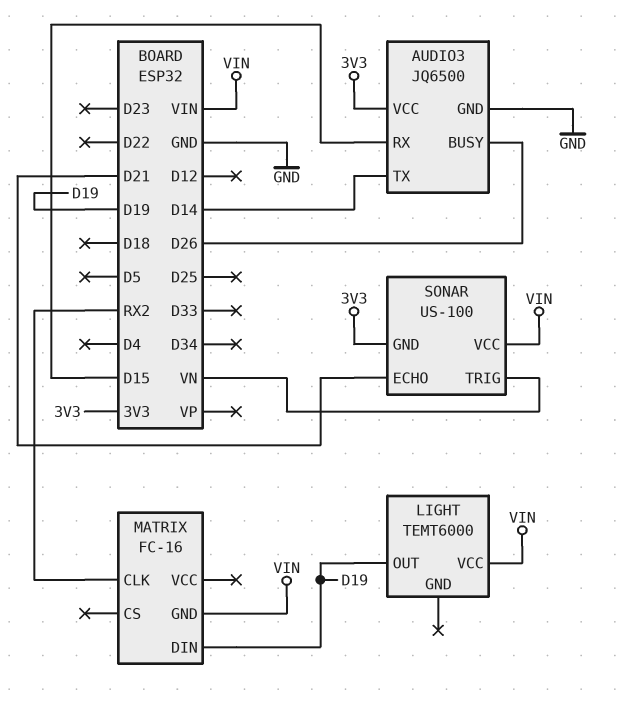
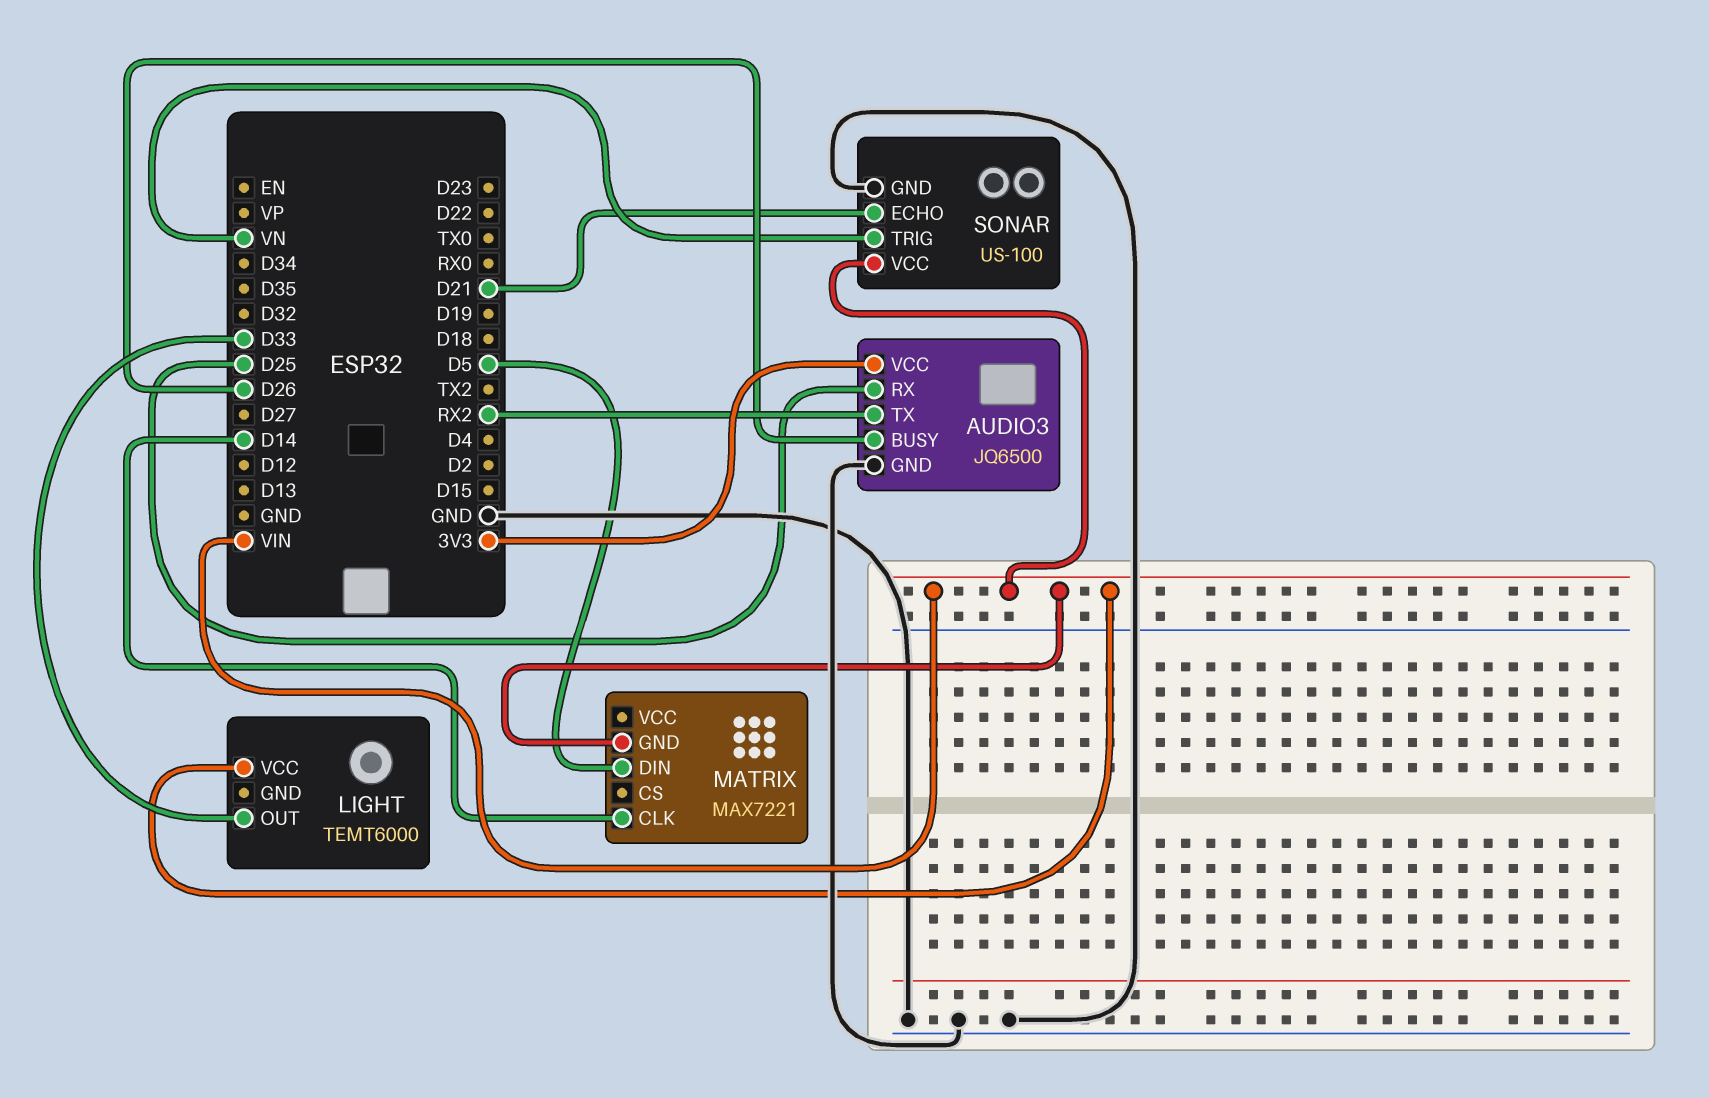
AUDIO3 pin RX: D15 -> D25
AUDIO3 pin TX: D14 -> RX2
LIGHT pin OUT: D19 -> D33
MATRIX: FC-16 -> MAX7221
MATRIX pin CLK: RX2 -> D14
MATRIX pin DIN: D19 -> D5
SONAR pin GND: 3V3 -> GND

